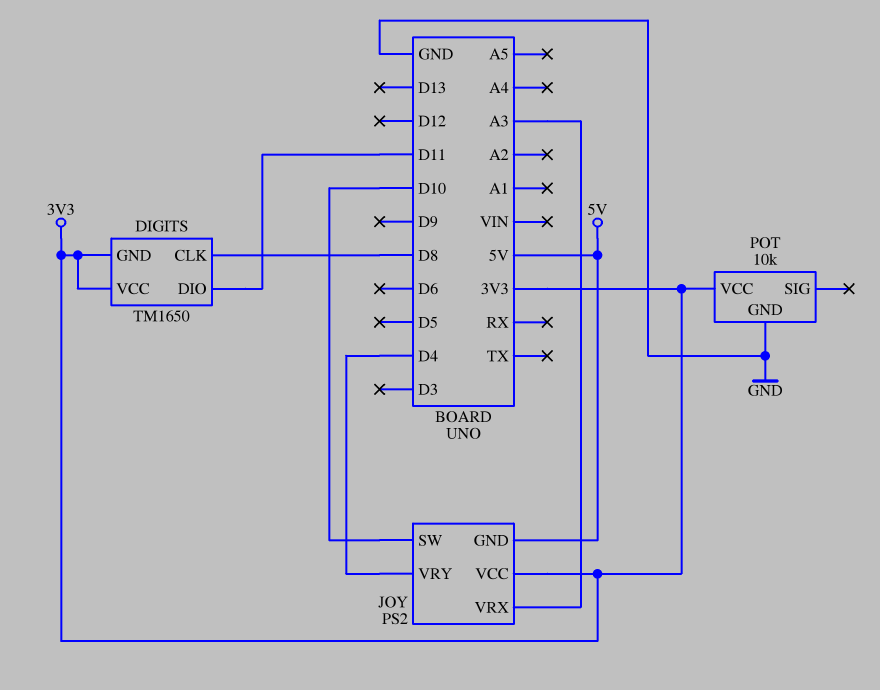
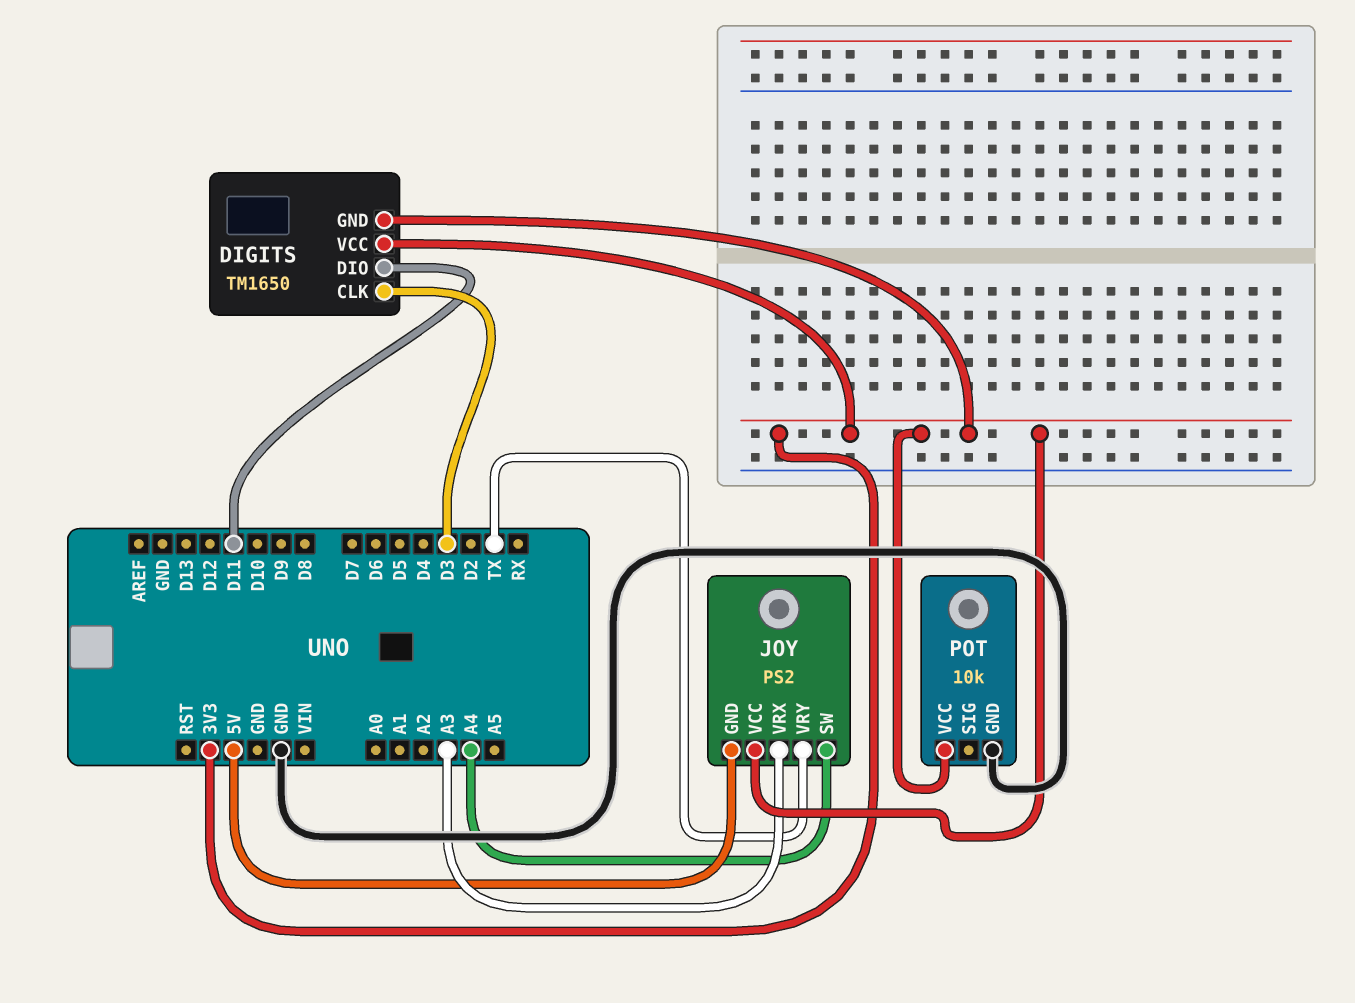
DIGITS pin CLK: D8 -> D3
JOY pin SW: D10 -> A4
JOY pin VRY: D4 -> TX

